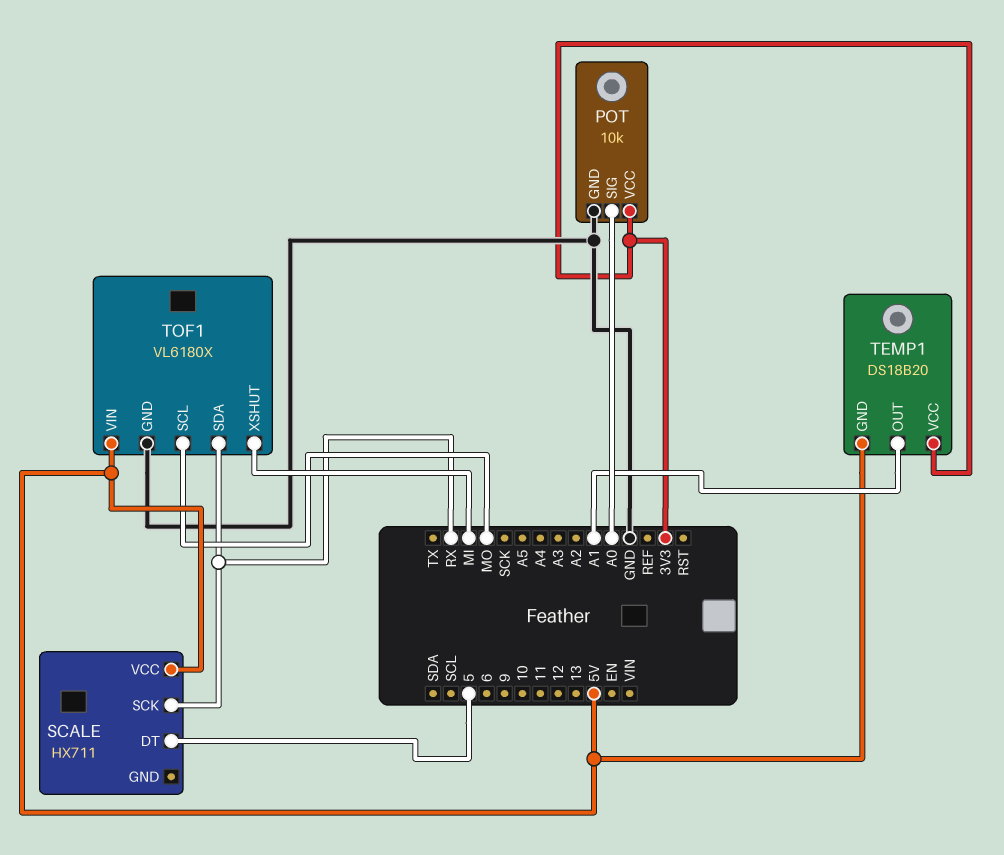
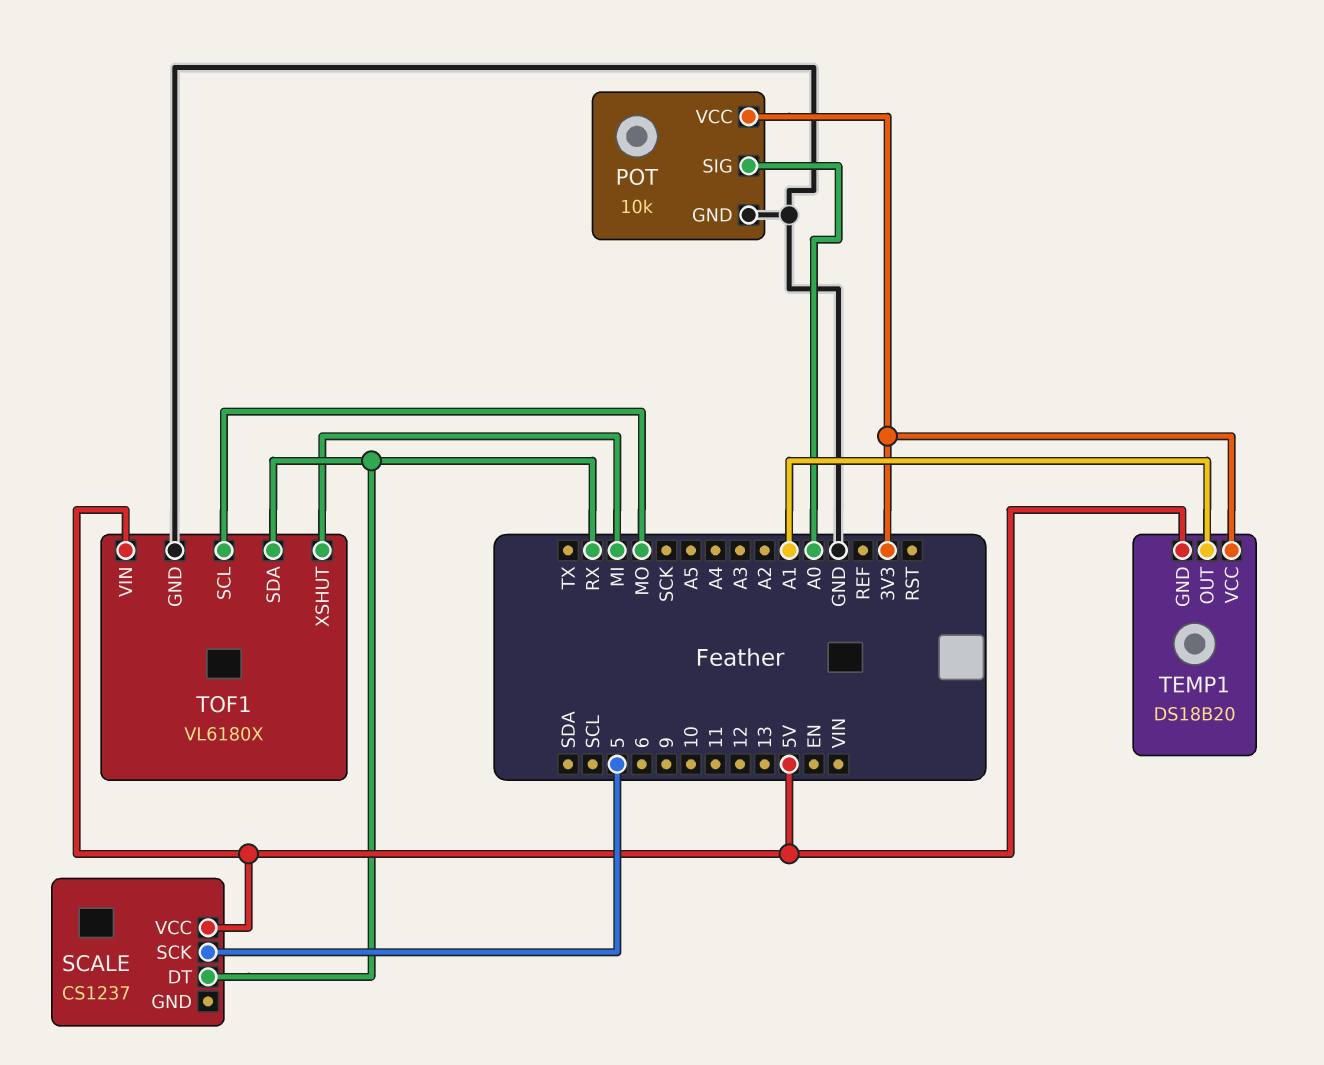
SCALE: HX711 -> CS1237
SCALE pin DT: 5 -> RX
SCALE pin SCK: RX -> 5

